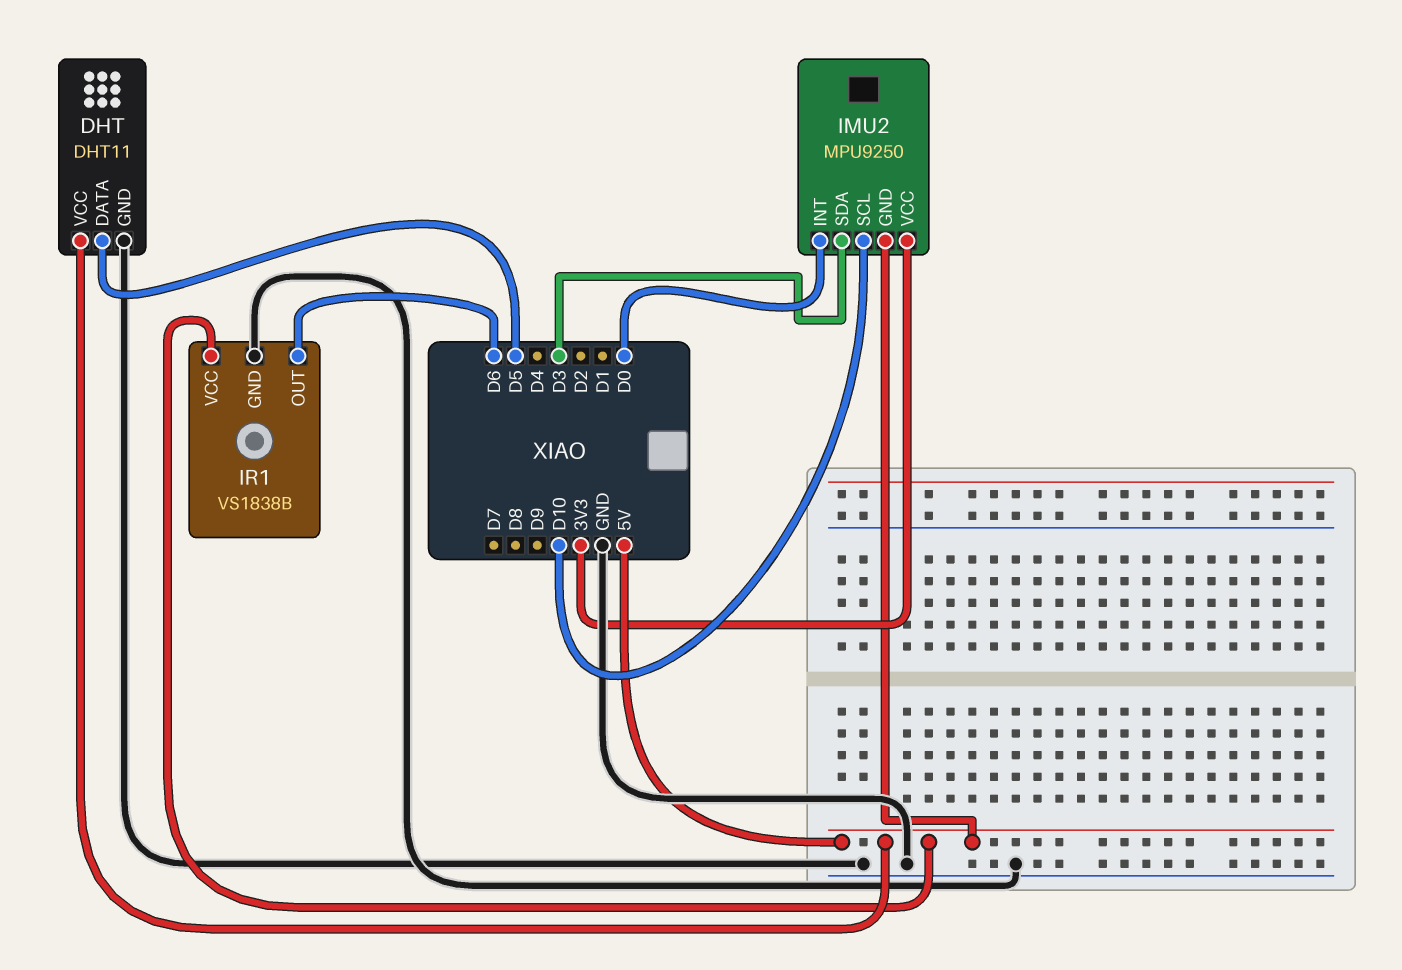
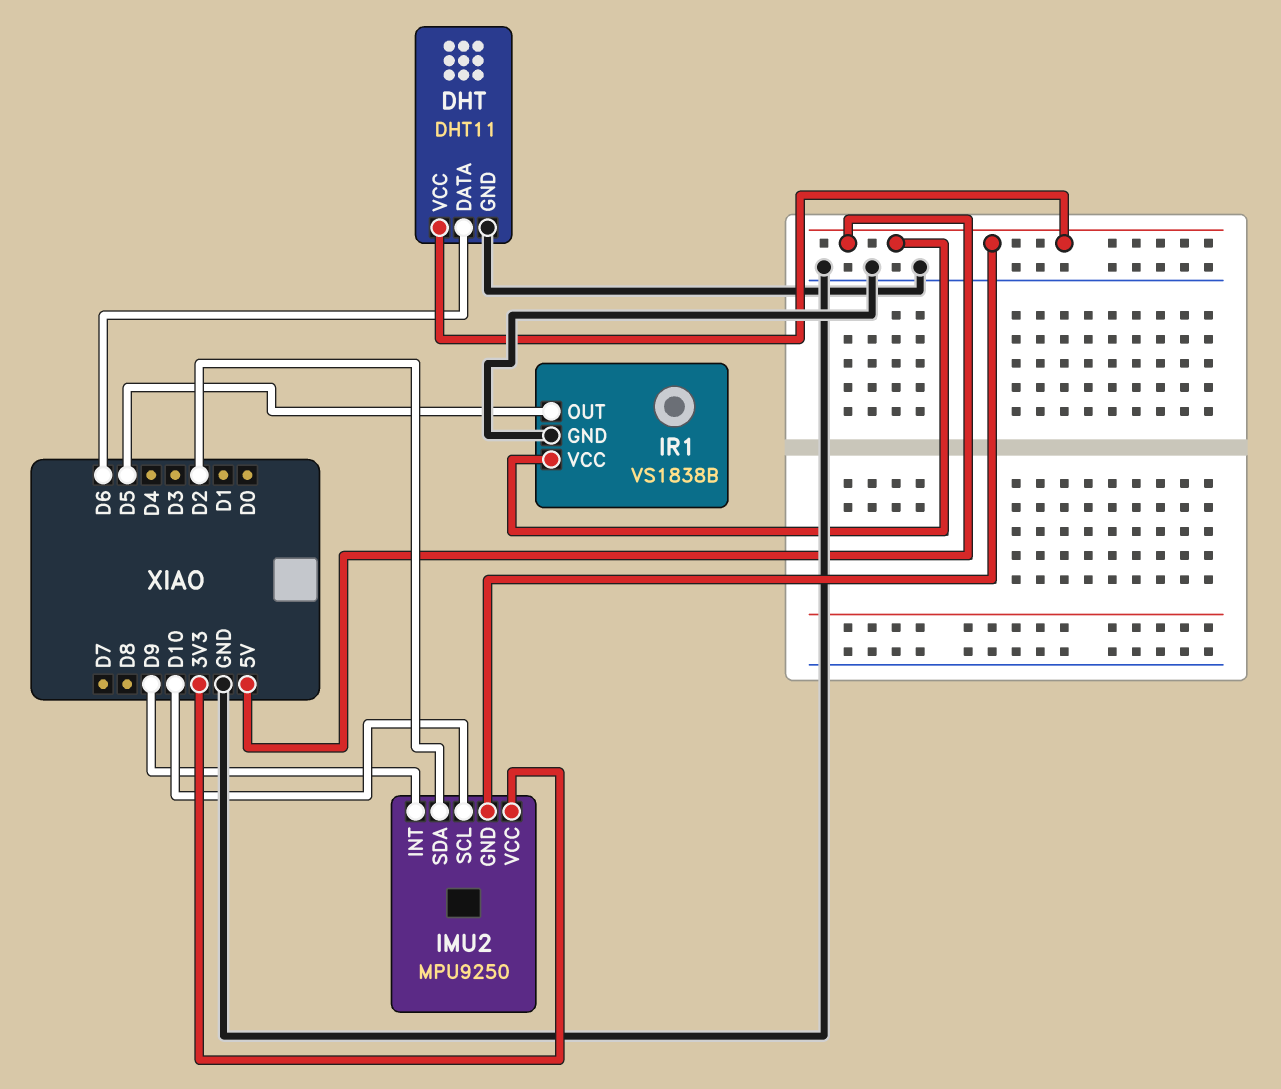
DHT pin DATA: D5 -> D6
IMU2 pin INT: D0 -> D9
IMU2 pin SDA: D3 -> D2
IR1 pin OUT: D6 -> D5

